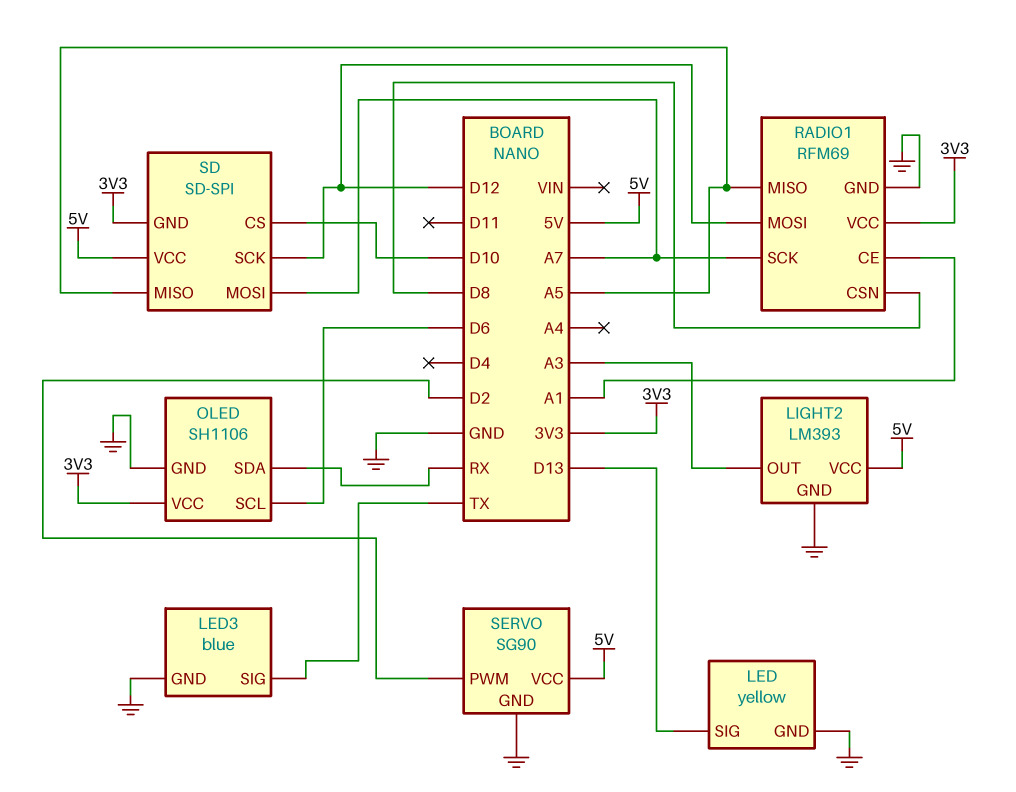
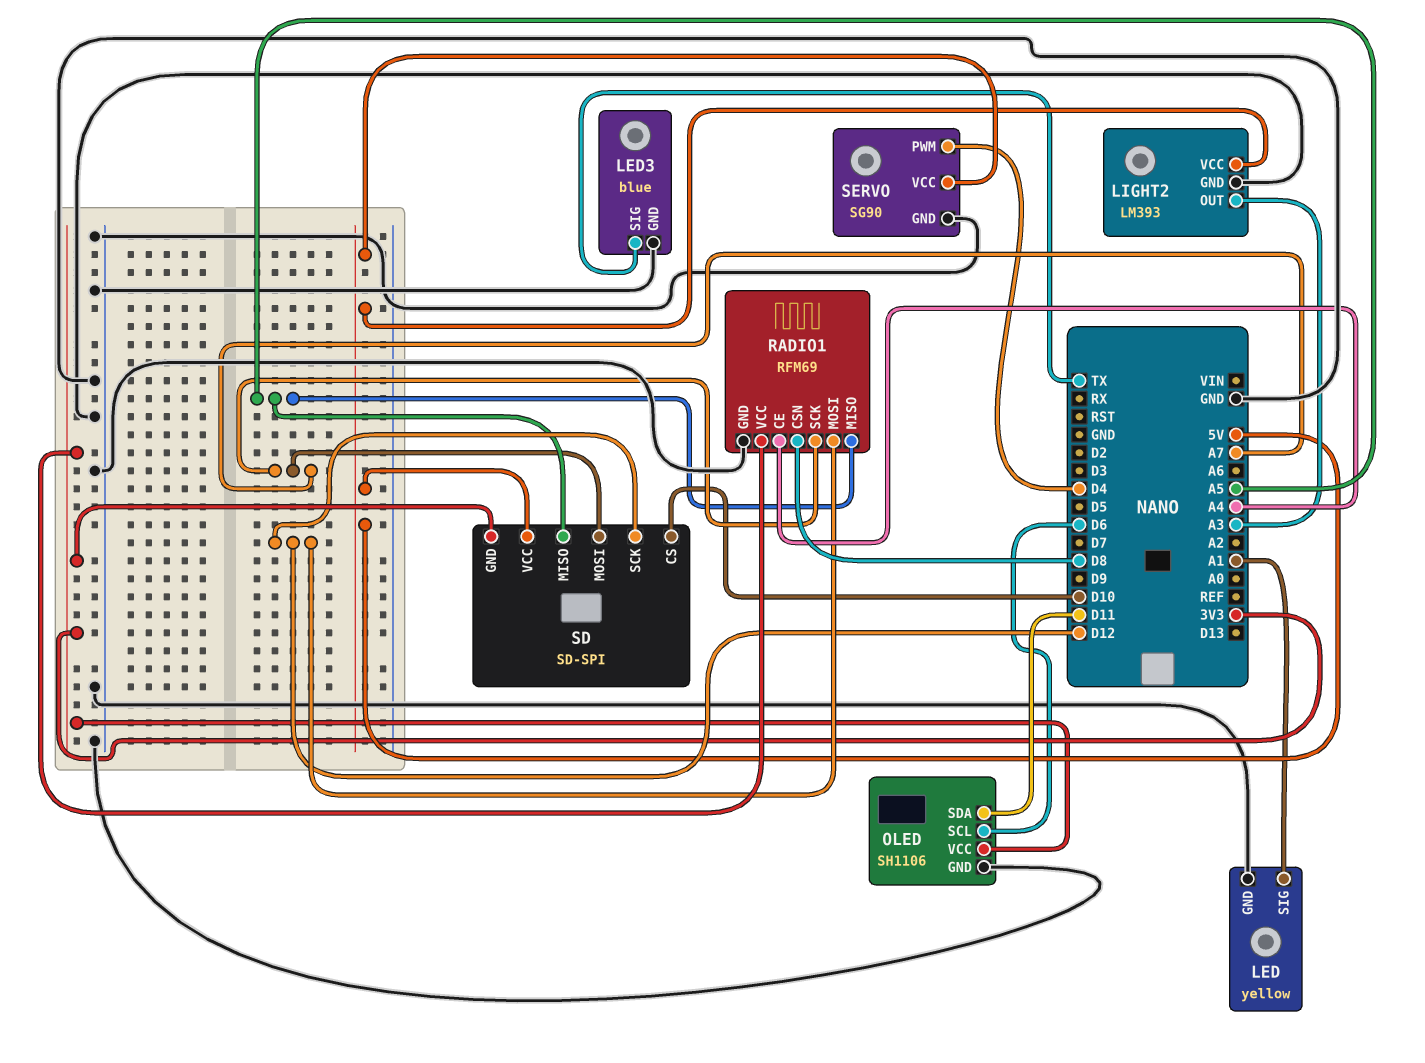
LED pin SIG: D13 -> A1
OLED pin SDA: RX -> D11
RADIO1 pin CE: A1 -> A4
SERVO pin PWM: D2 -> D4

